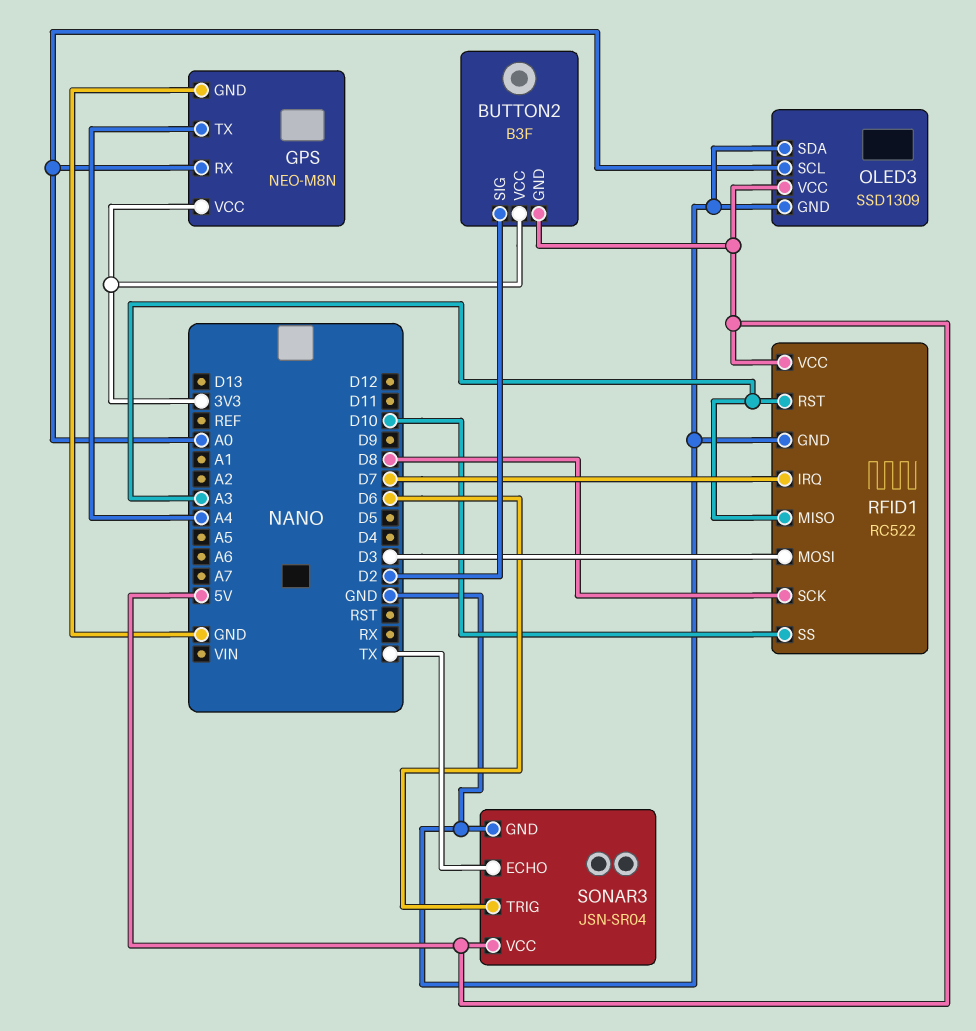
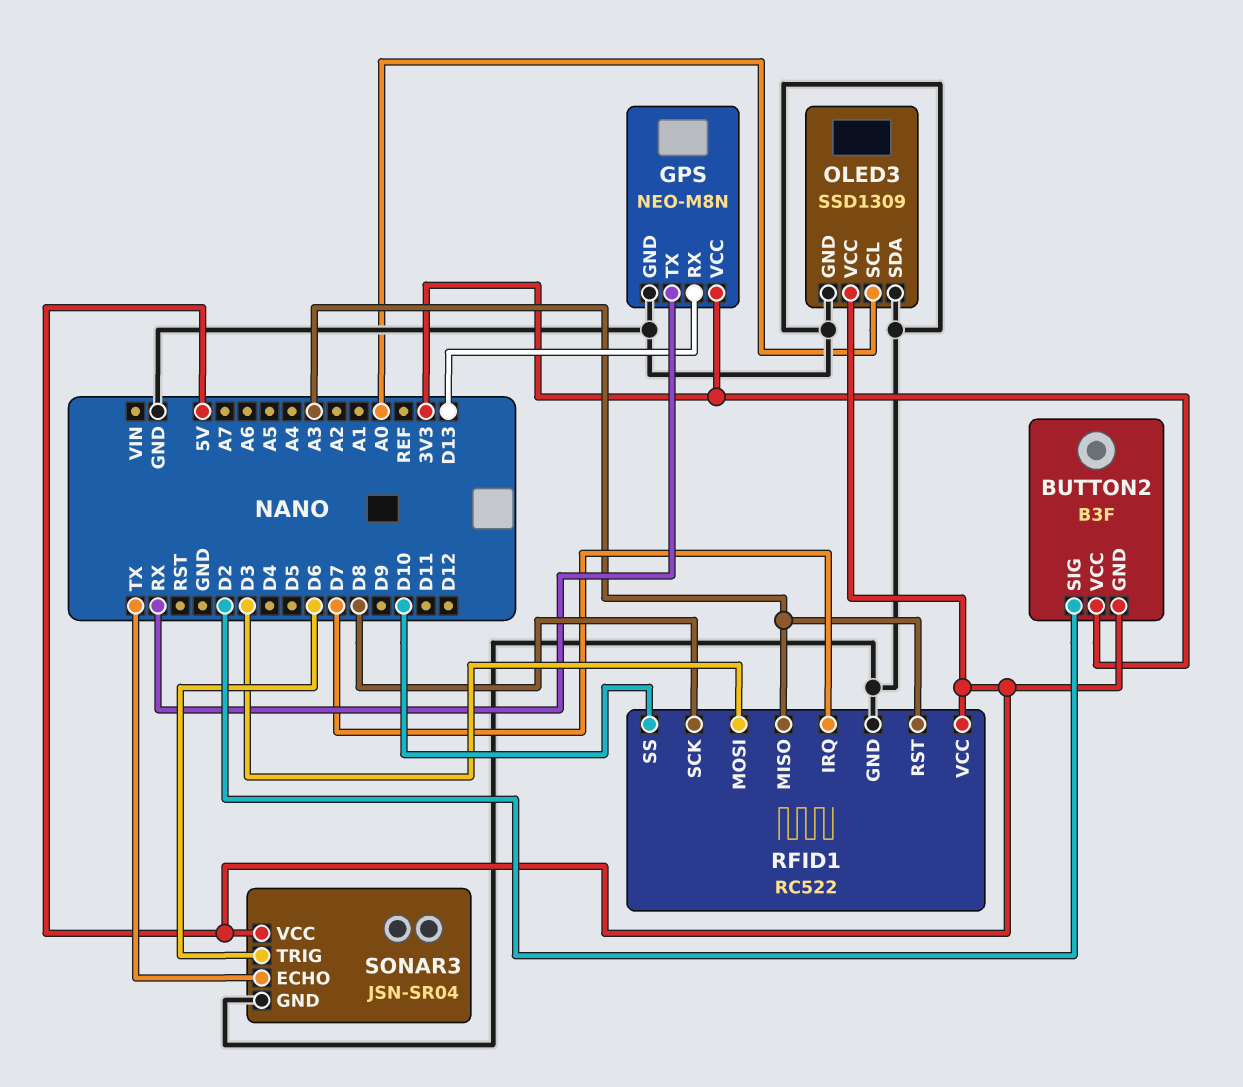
GPS pin RX: A0 -> D13
GPS pin TX: A4 -> RX

